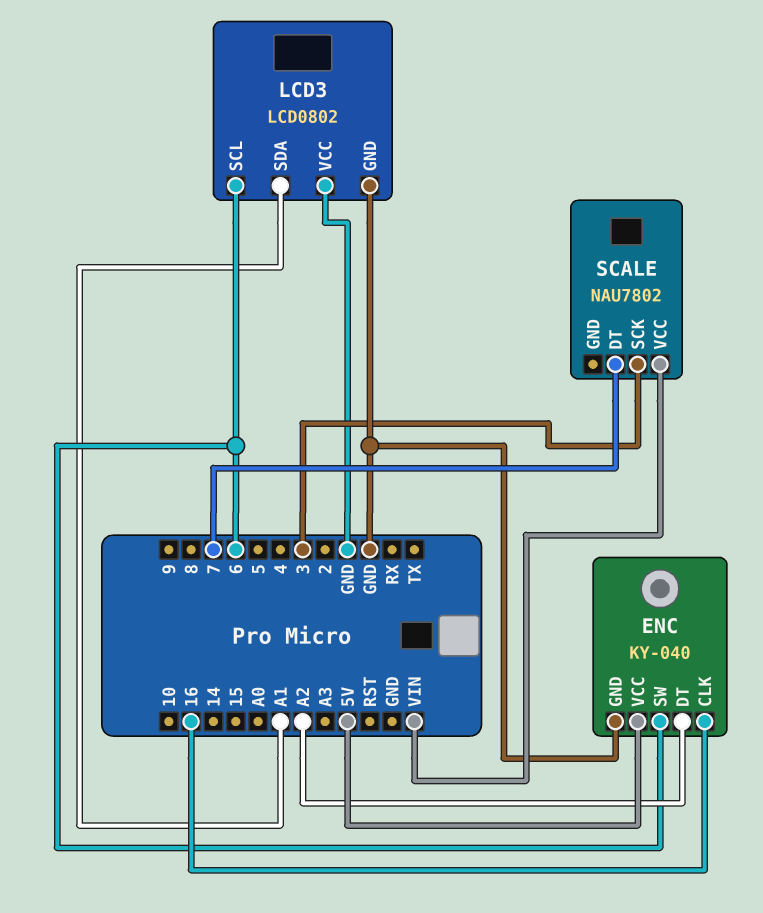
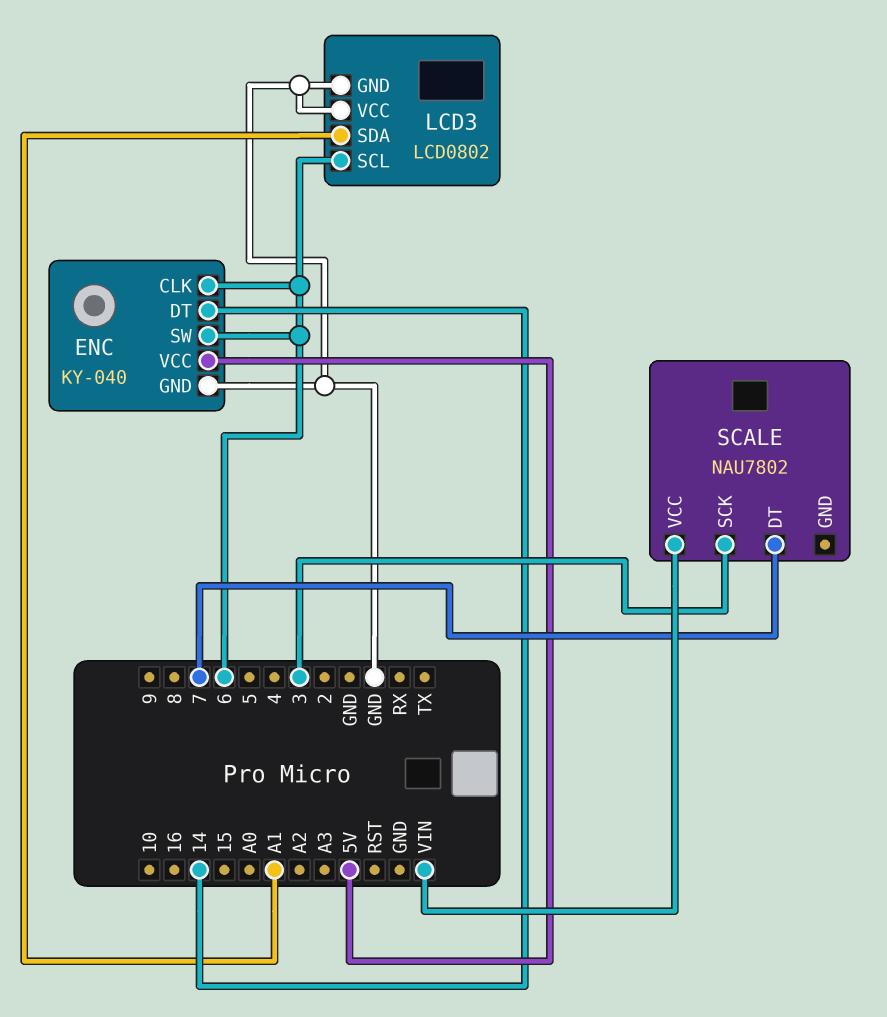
ENC pin CLK: 16 -> 6
ENC pin DT: A2 -> 14

